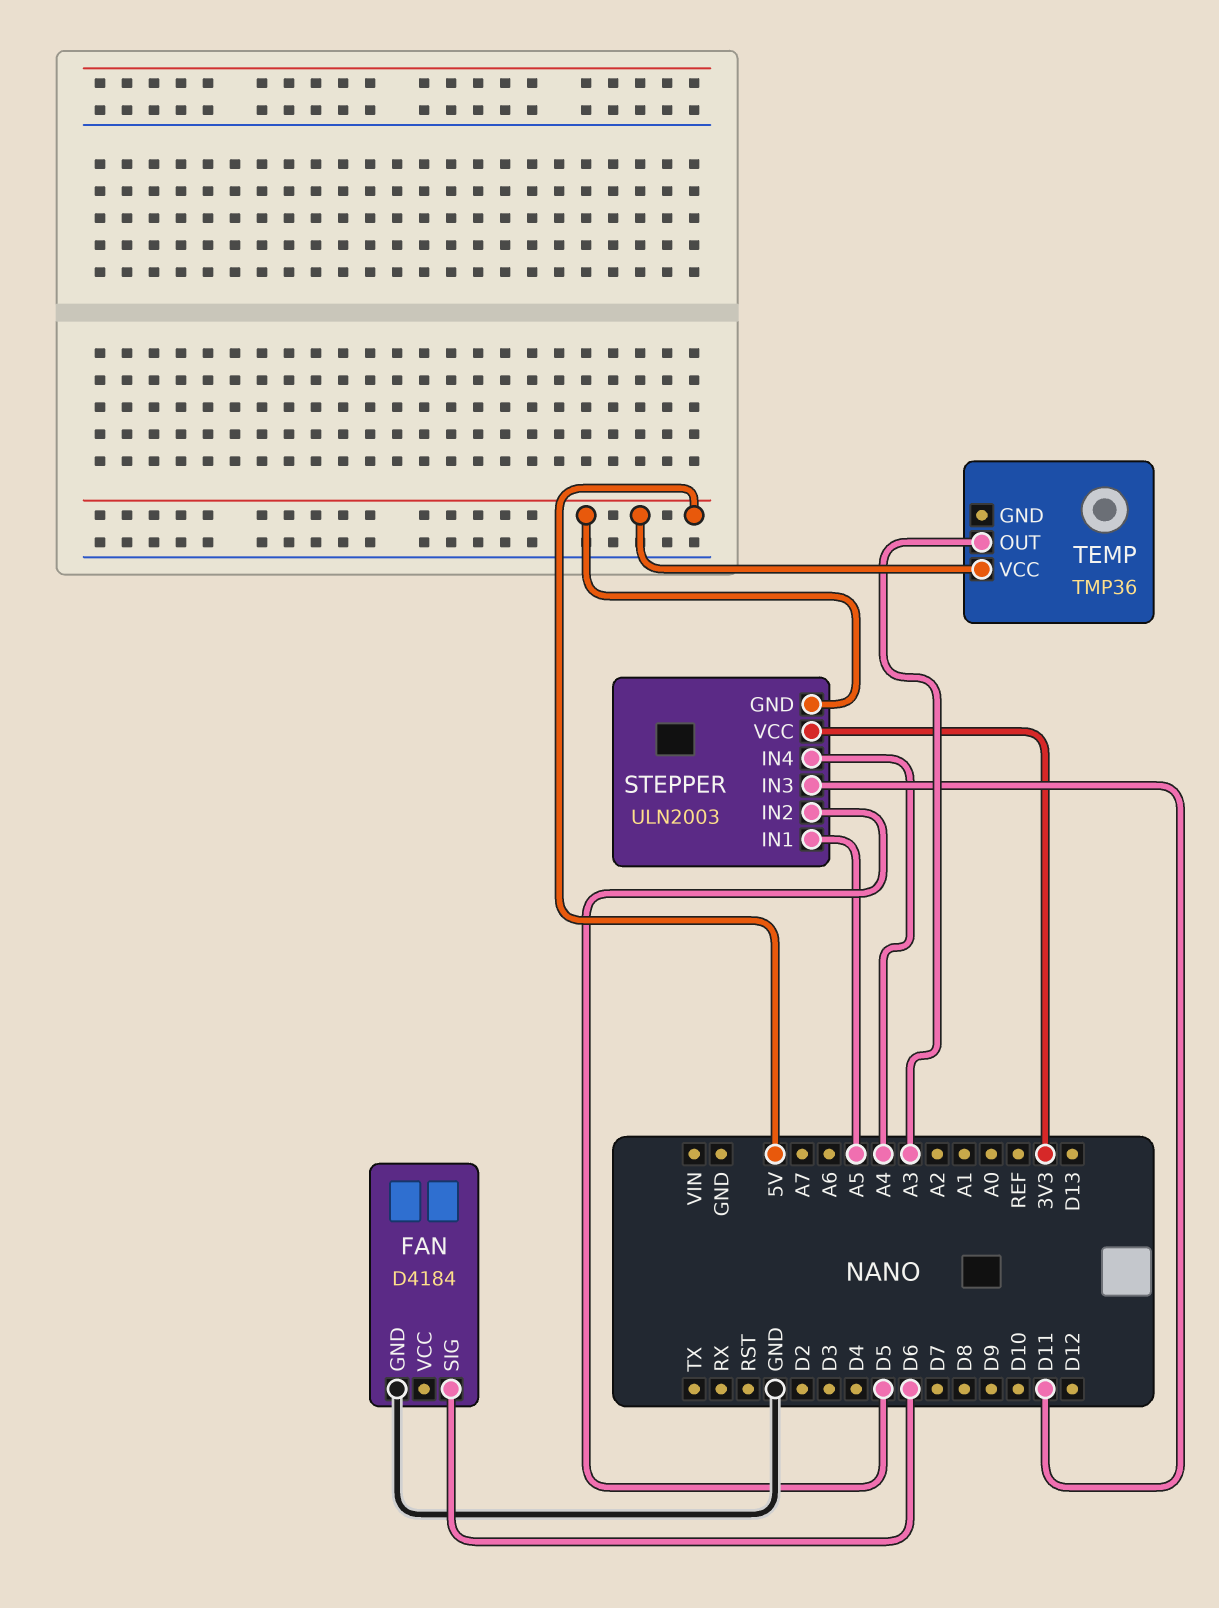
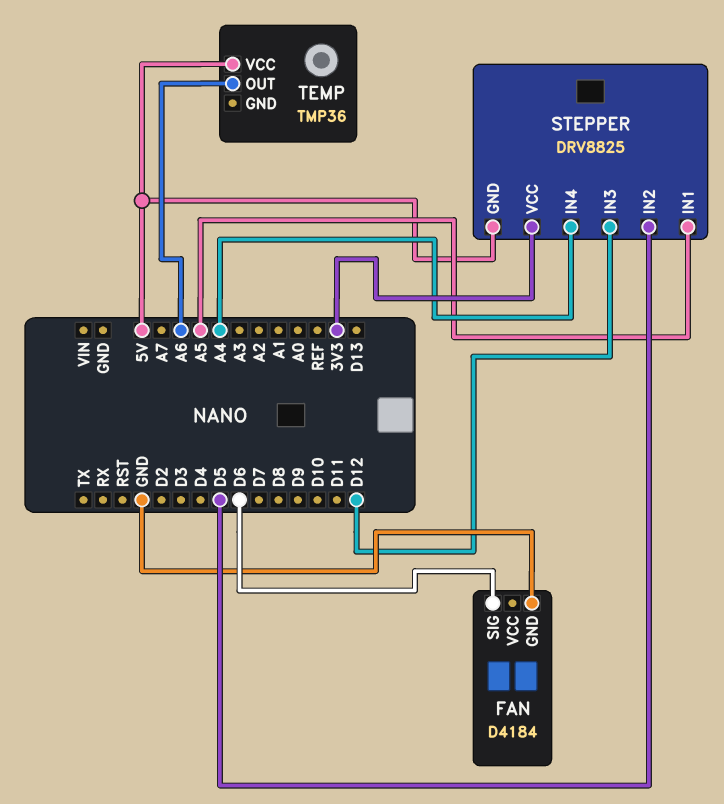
STEPPER: ULN2003 -> DRV8825
STEPPER pin IN3: D11 -> D12
TEMP pin OUT: A3 -> A6

